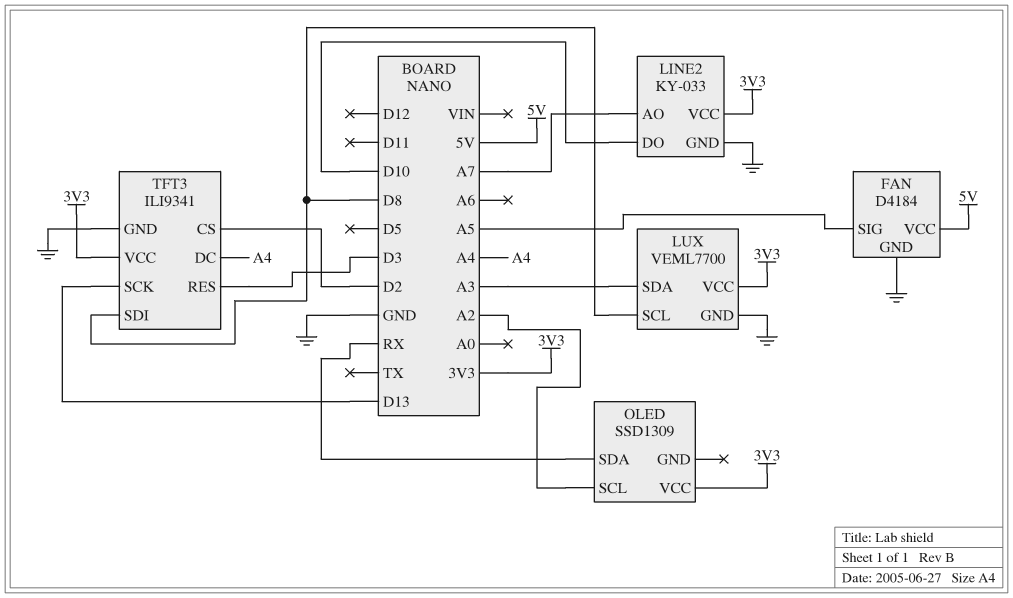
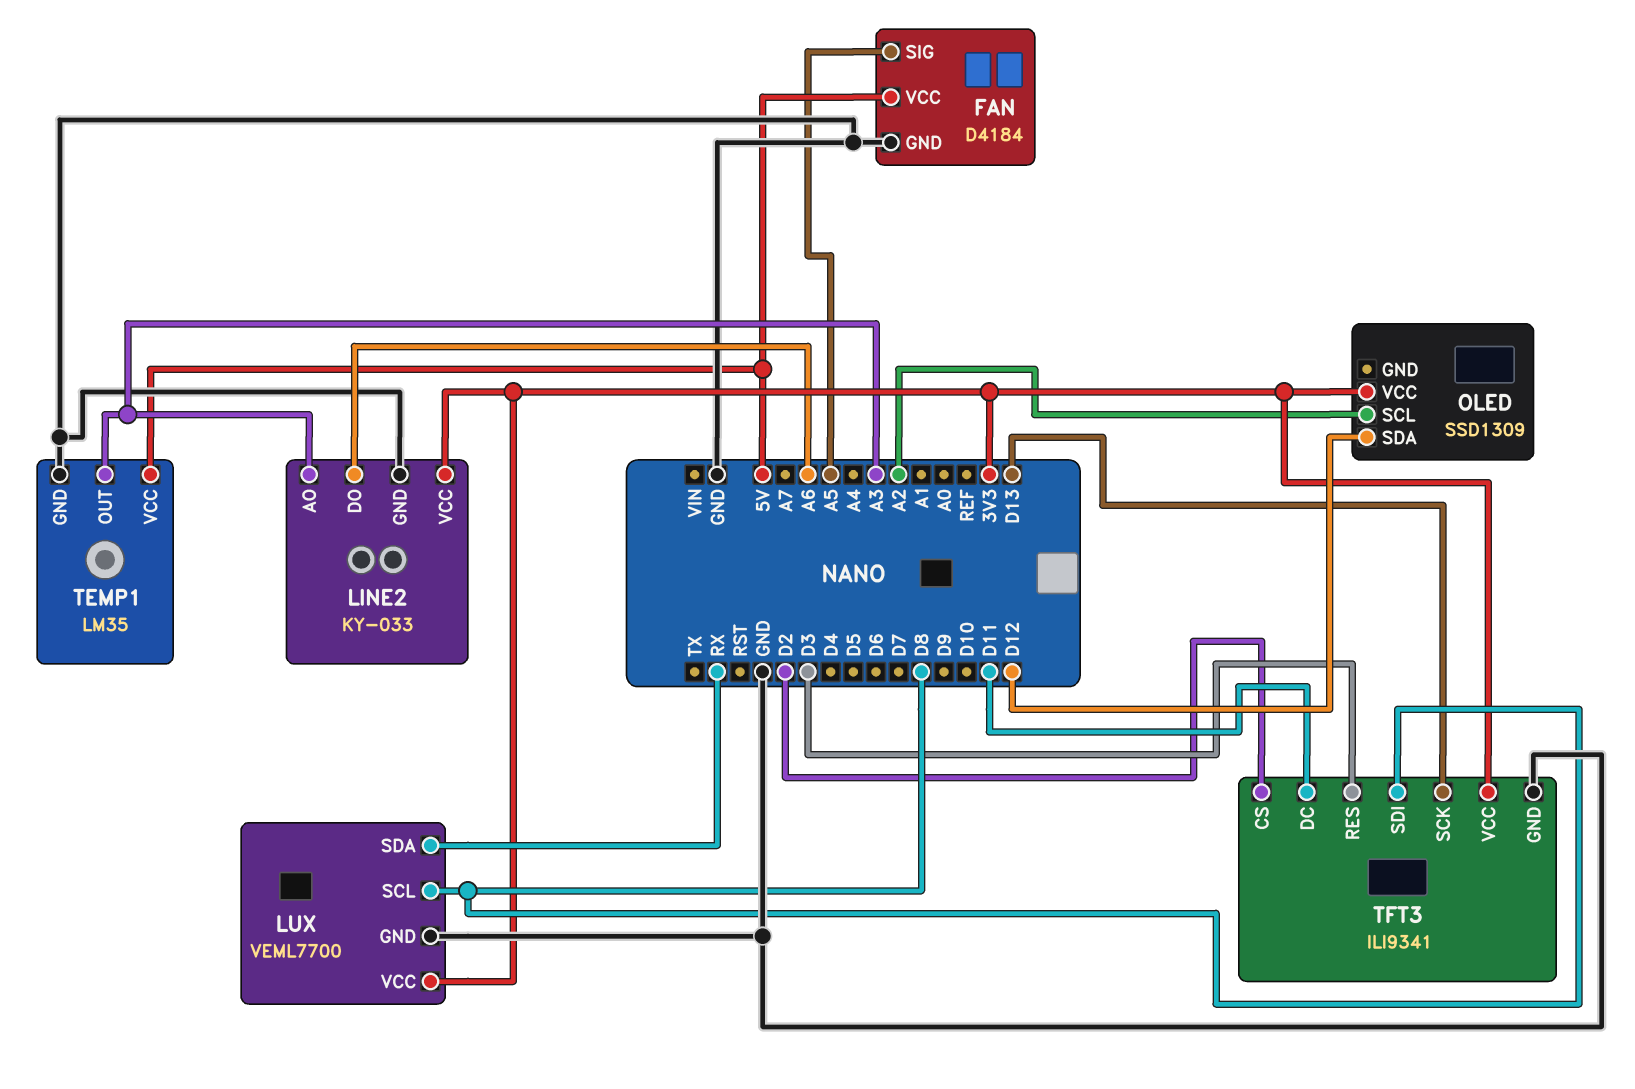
LINE2 pin AO: A7 -> A3
LINE2 pin DO: D10 -> A6
LUX pin SDA: A3 -> RX
OLED pin SDA: RX -> D12
TEMP1: none -> LM35
TEMP1 pin GND: none -> GND
TEMP1 pin OUT: none -> A3
TEMP1 pin VCC: none -> 5V
TFT3 pin DC: A4 -> D11

